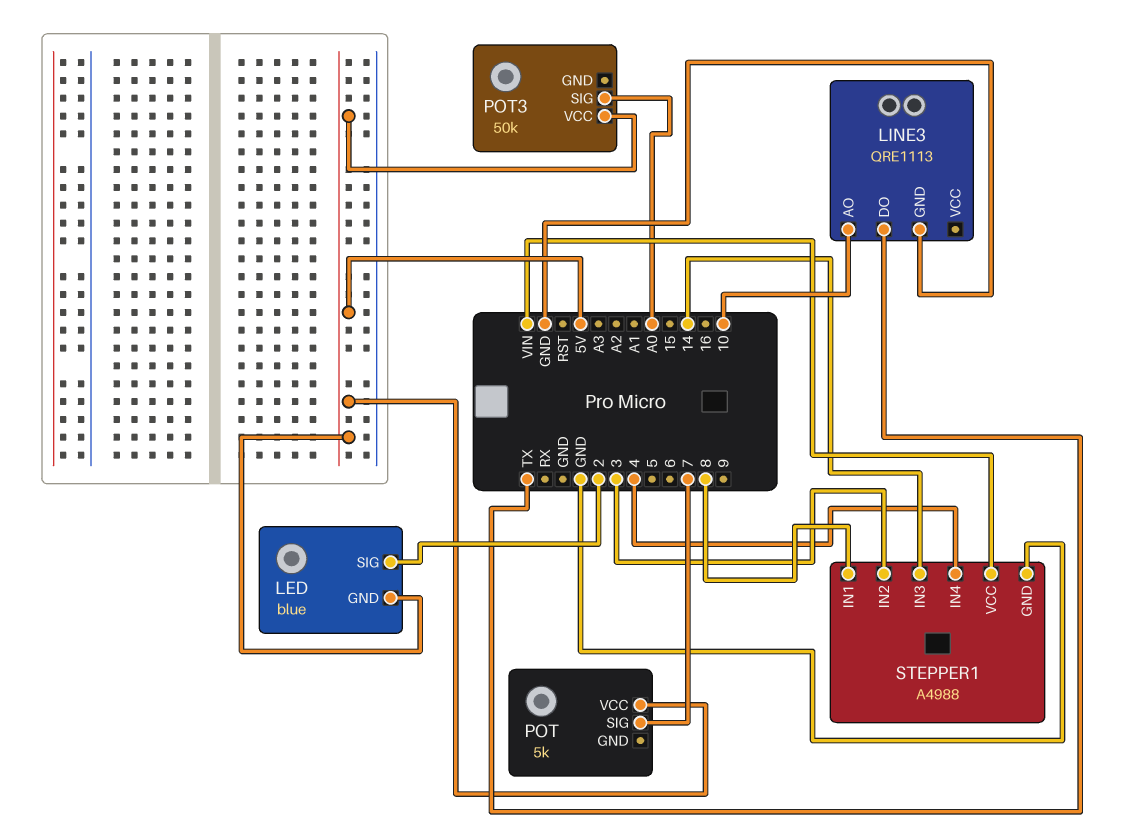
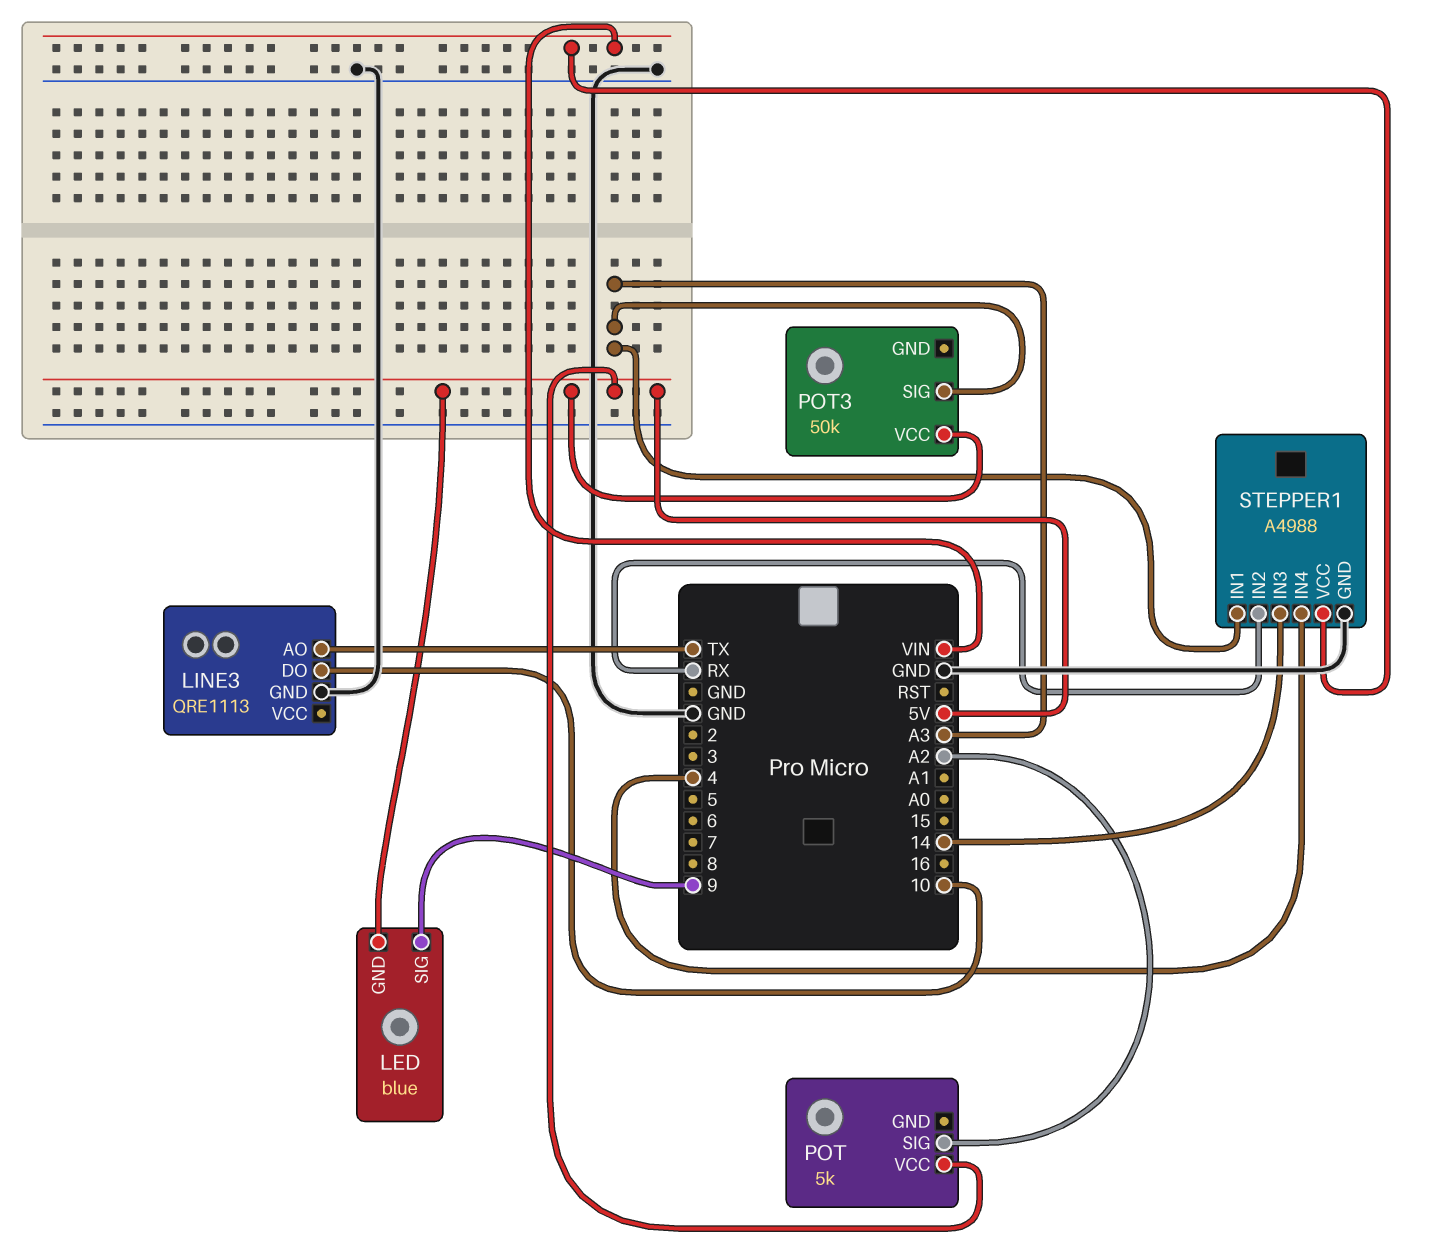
LED pin SIG: 2 -> 9
LINE3 pin AO: 10 -> TX
LINE3 pin DO: TX -> 10
POT pin SIG: 7 -> A2
POT3 pin SIG: A0 -> A3
STEPPER1 pin IN1: 8 -> A3
STEPPER1 pin IN2: 3 -> RX

